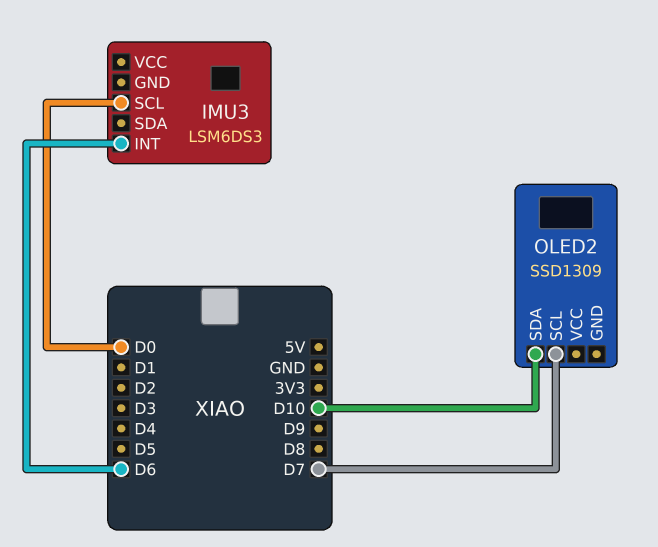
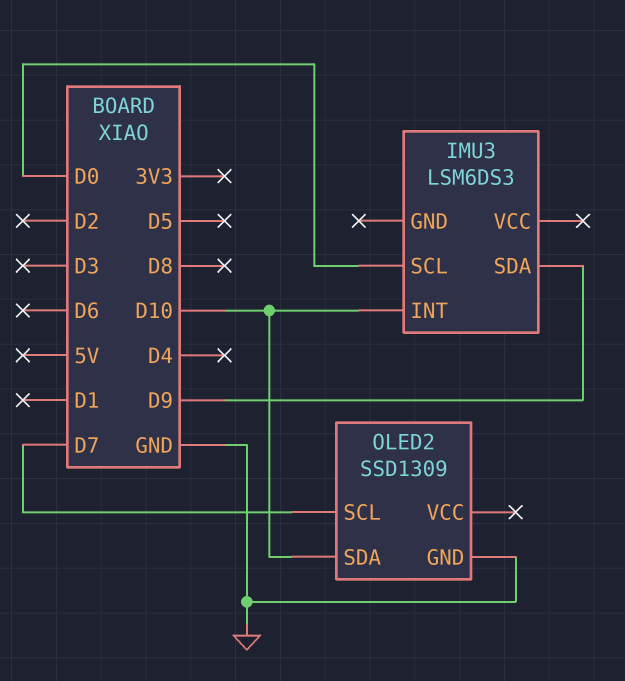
IMU3 pin INT: D6 -> D10
IMU3 pin SDA: none -> D9
OLED2 pin GND: none -> GND

